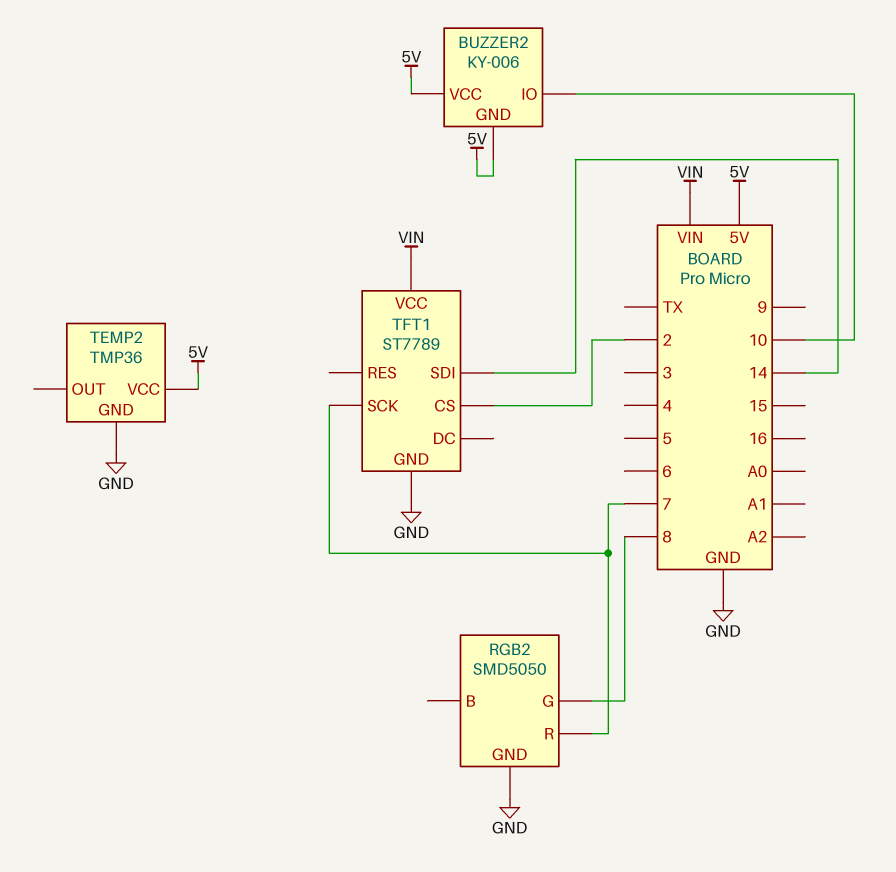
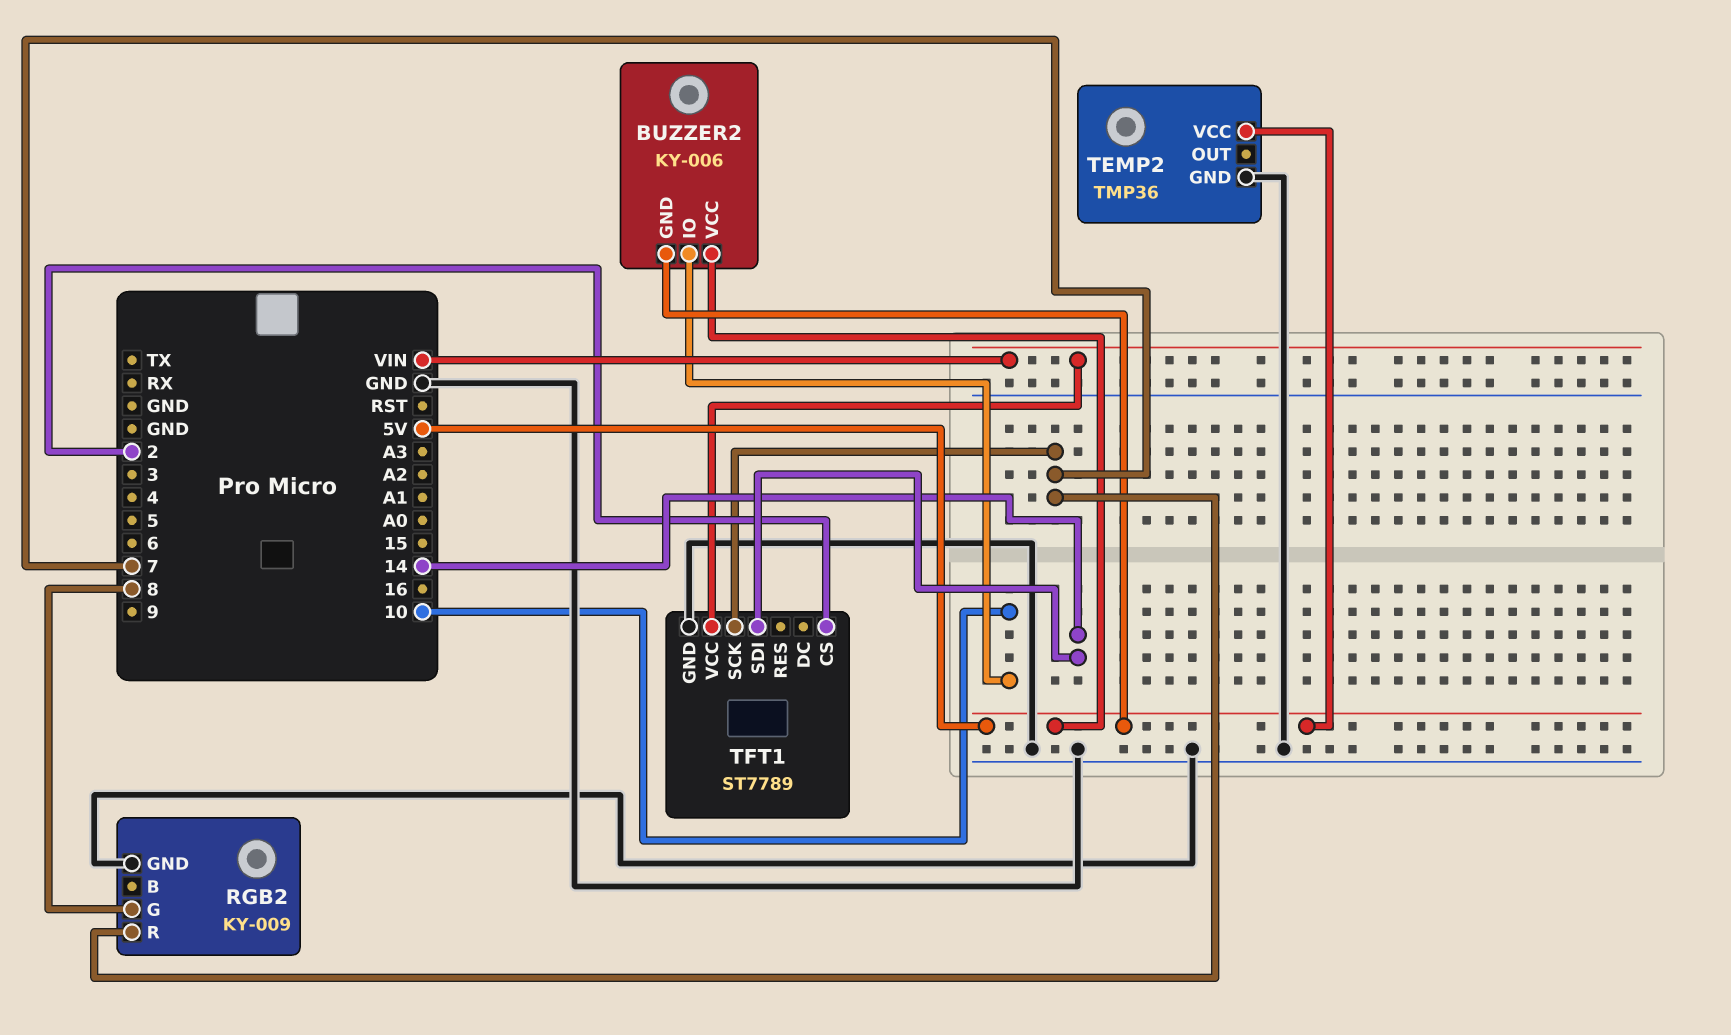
RGB2: SMD5050 -> KY-009

